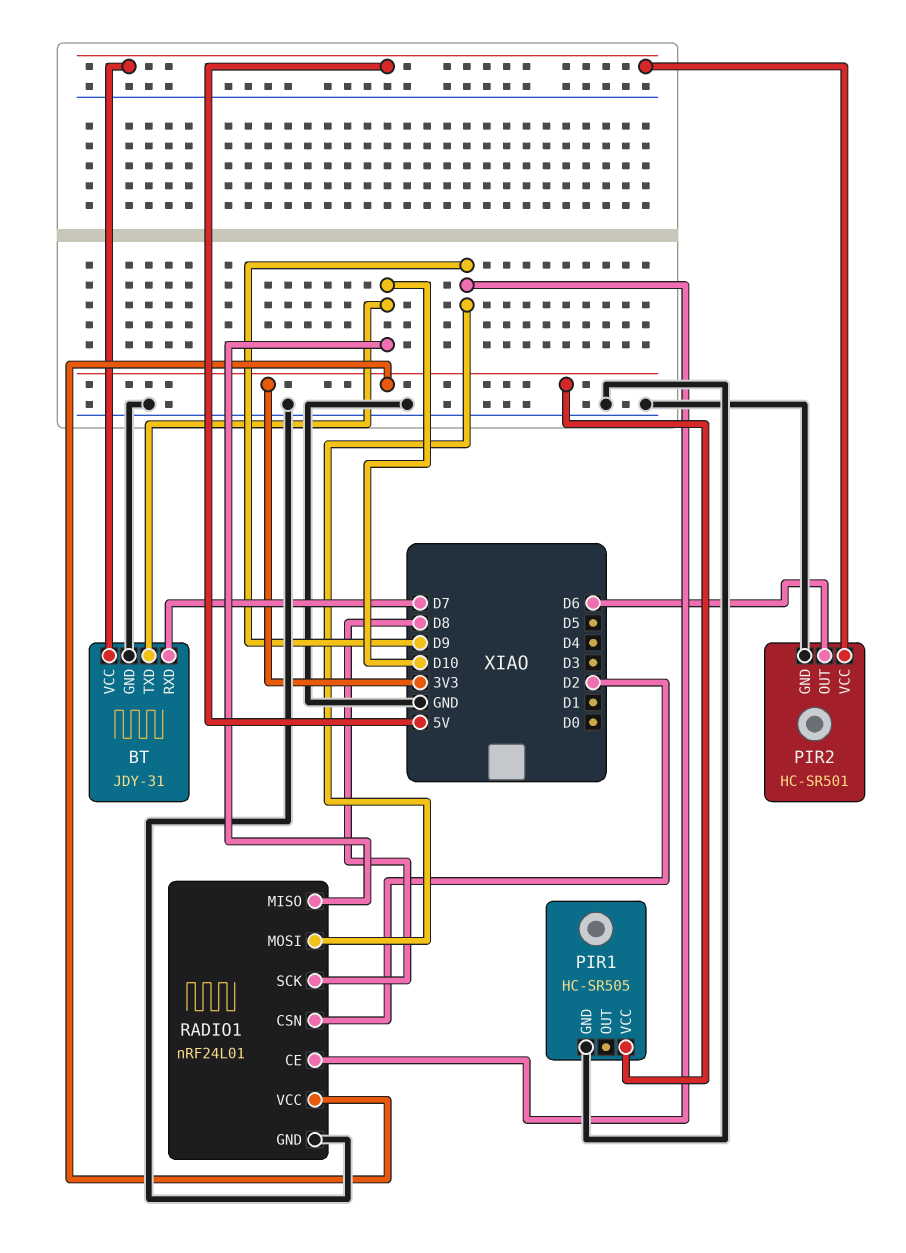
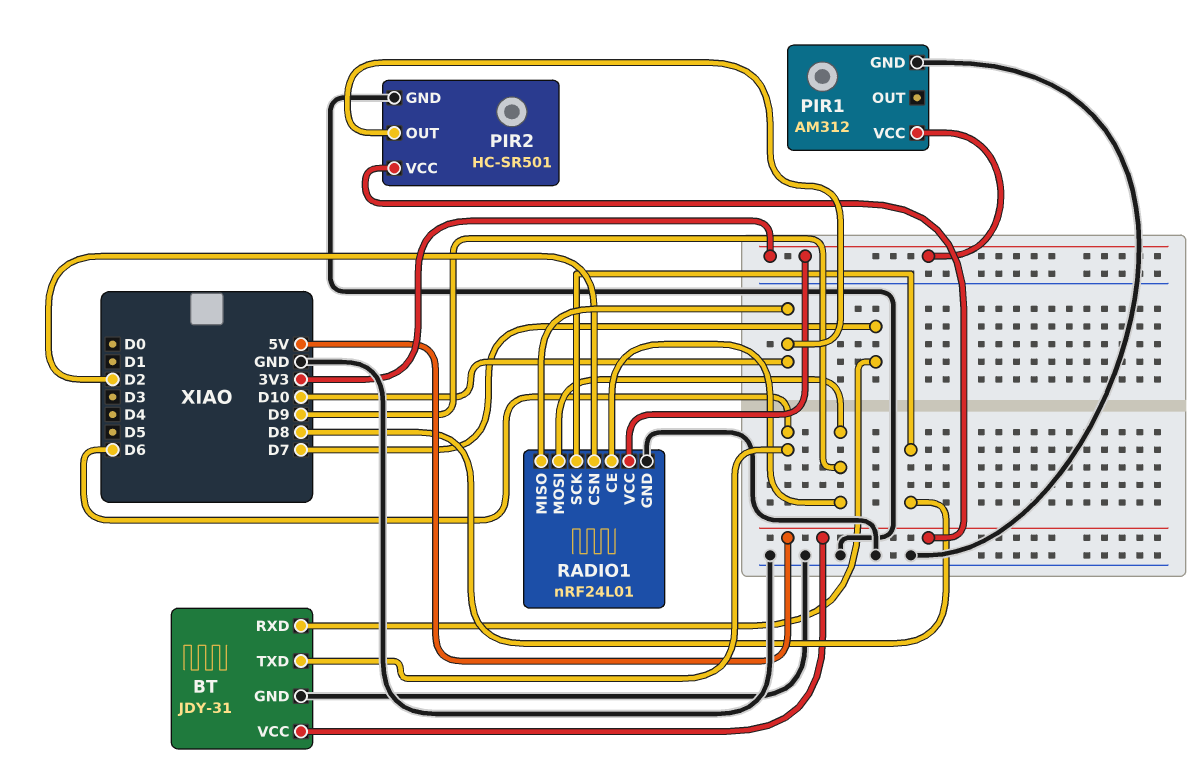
BT pin TXD: D10 -> D6
PIR1: HC-SR505 -> AM312
PIR2 pin OUT: D6 -> D10

